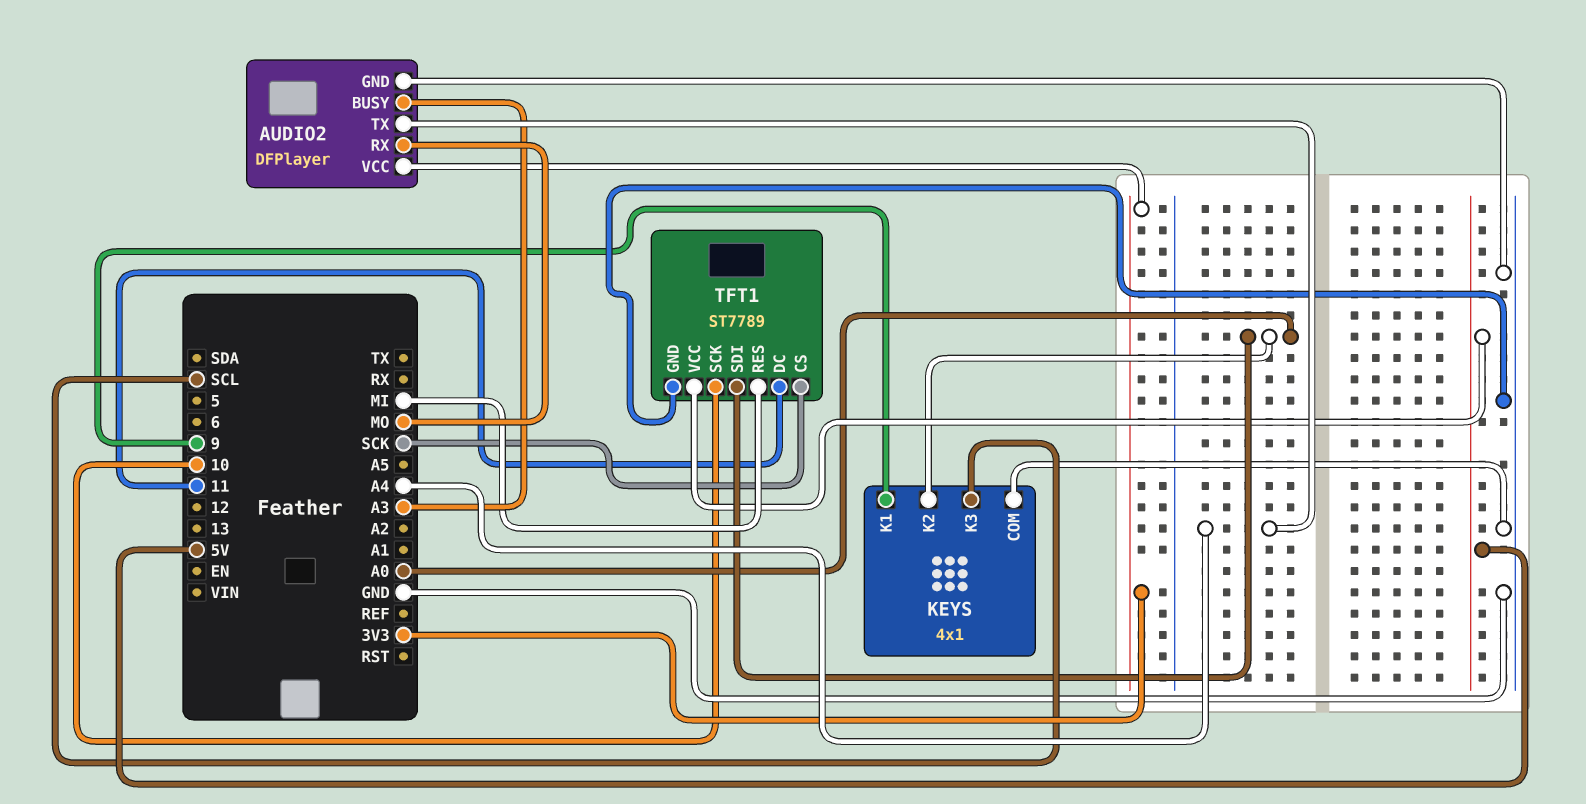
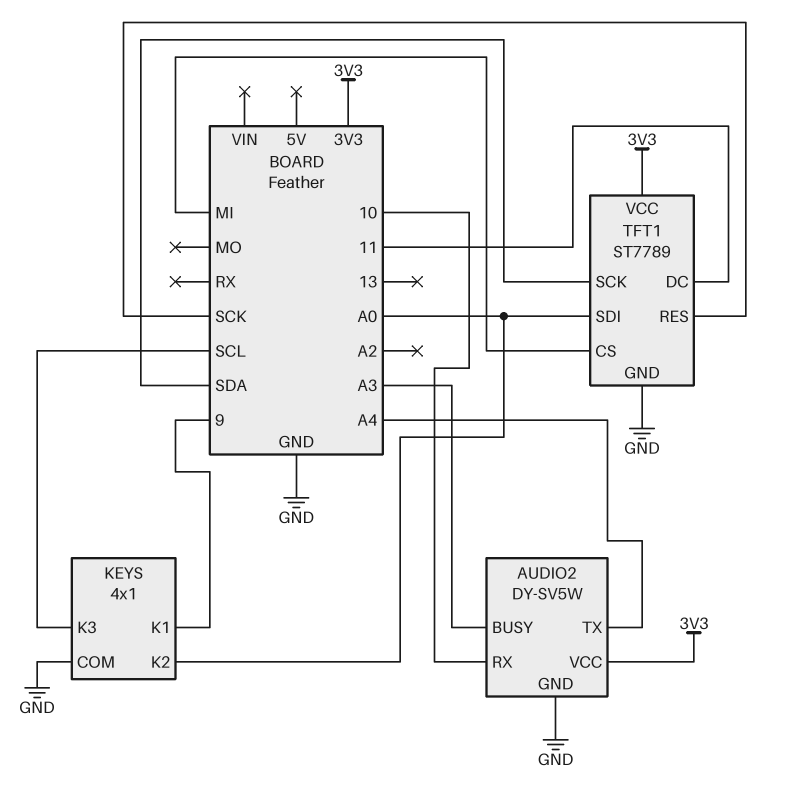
AUDIO2: DFPlayer -> DY-SV5W
AUDIO2 pin RX: MO -> 10
TFT1 pin CS: SCK -> MI
TFT1 pin RES: MI -> SCK
TFT1 pin SCK: 10 -> SDA
TFT1 pin VCC: 5V -> 3V3

